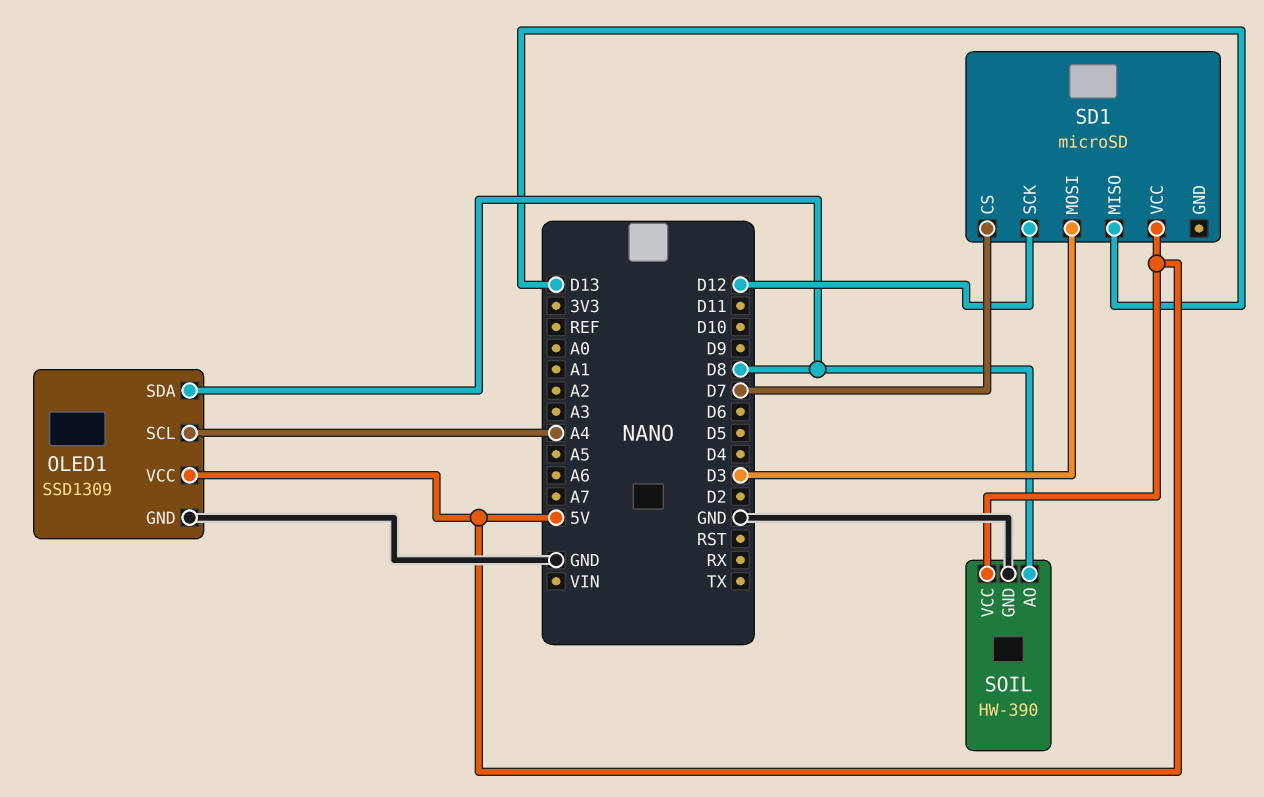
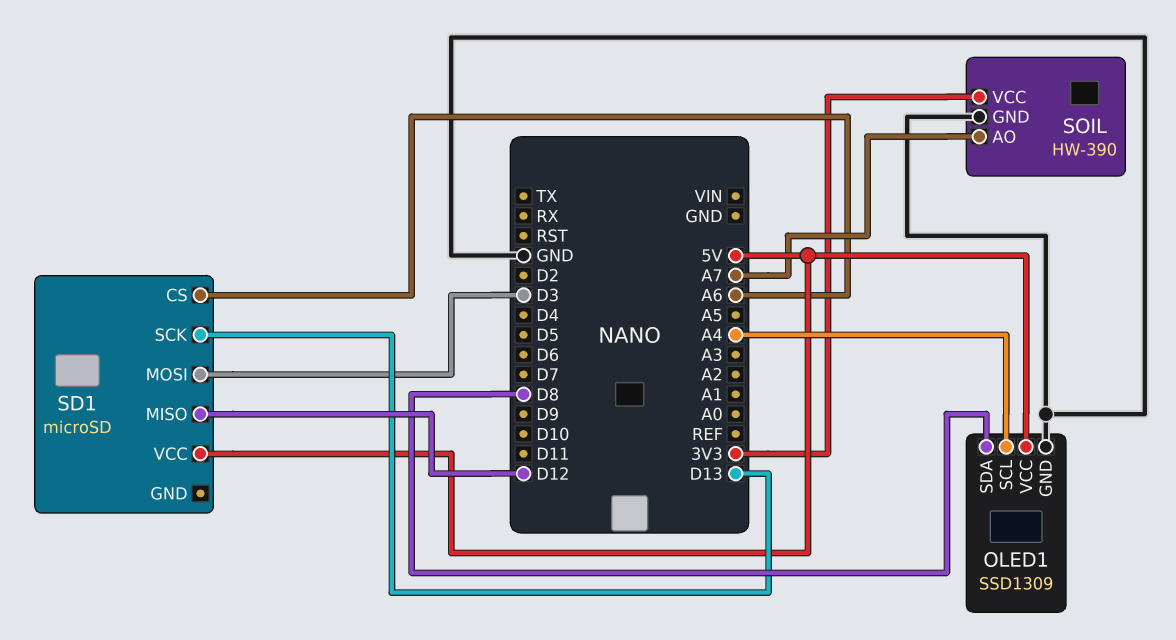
SD1 pin CS: D7 -> A6
SD1 pin MISO: D13 -> D12
SD1 pin SCK: D12 -> D13
SOIL pin AO: D8 -> A7
SOIL pin VCC: 5V -> 3V3

